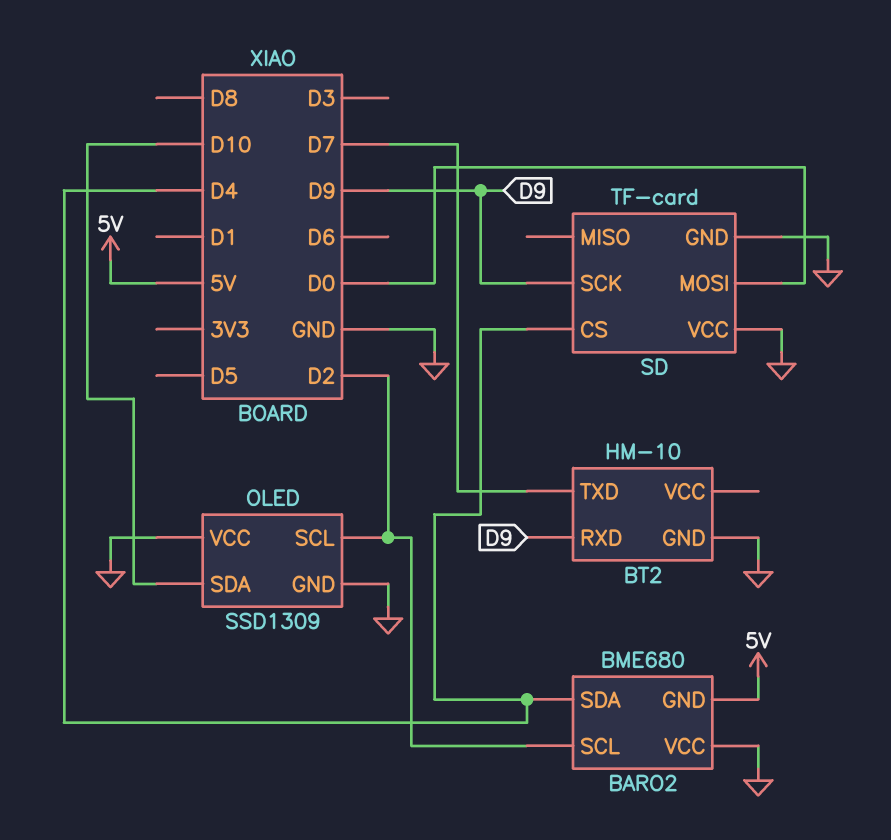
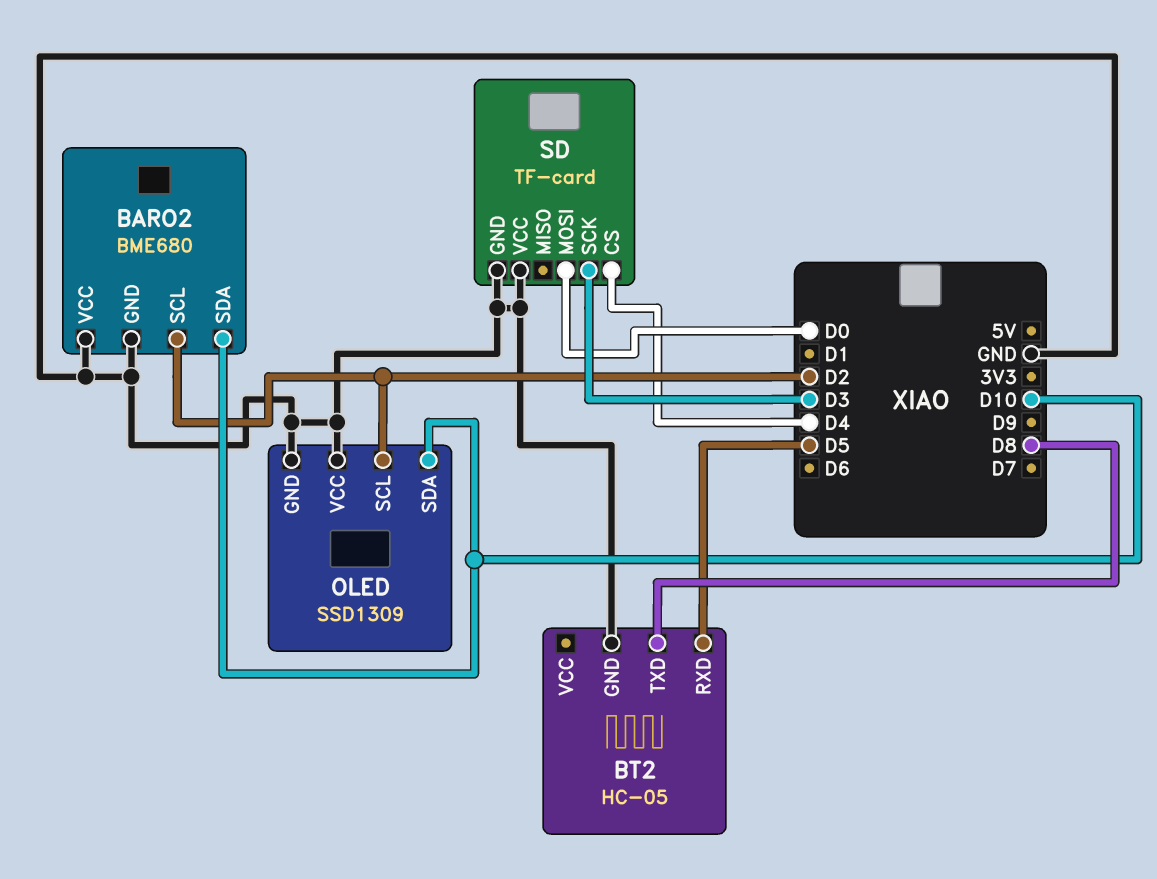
BARO2 pin GND: 5V -> GND
BARO2 pin SDA: D4 -> D10
BT2: HM-10 -> HC-05
BT2 pin RXD: D9 -> D5
BT2 pin TXD: D7 -> D8
SD pin SCK: D9 -> D3

